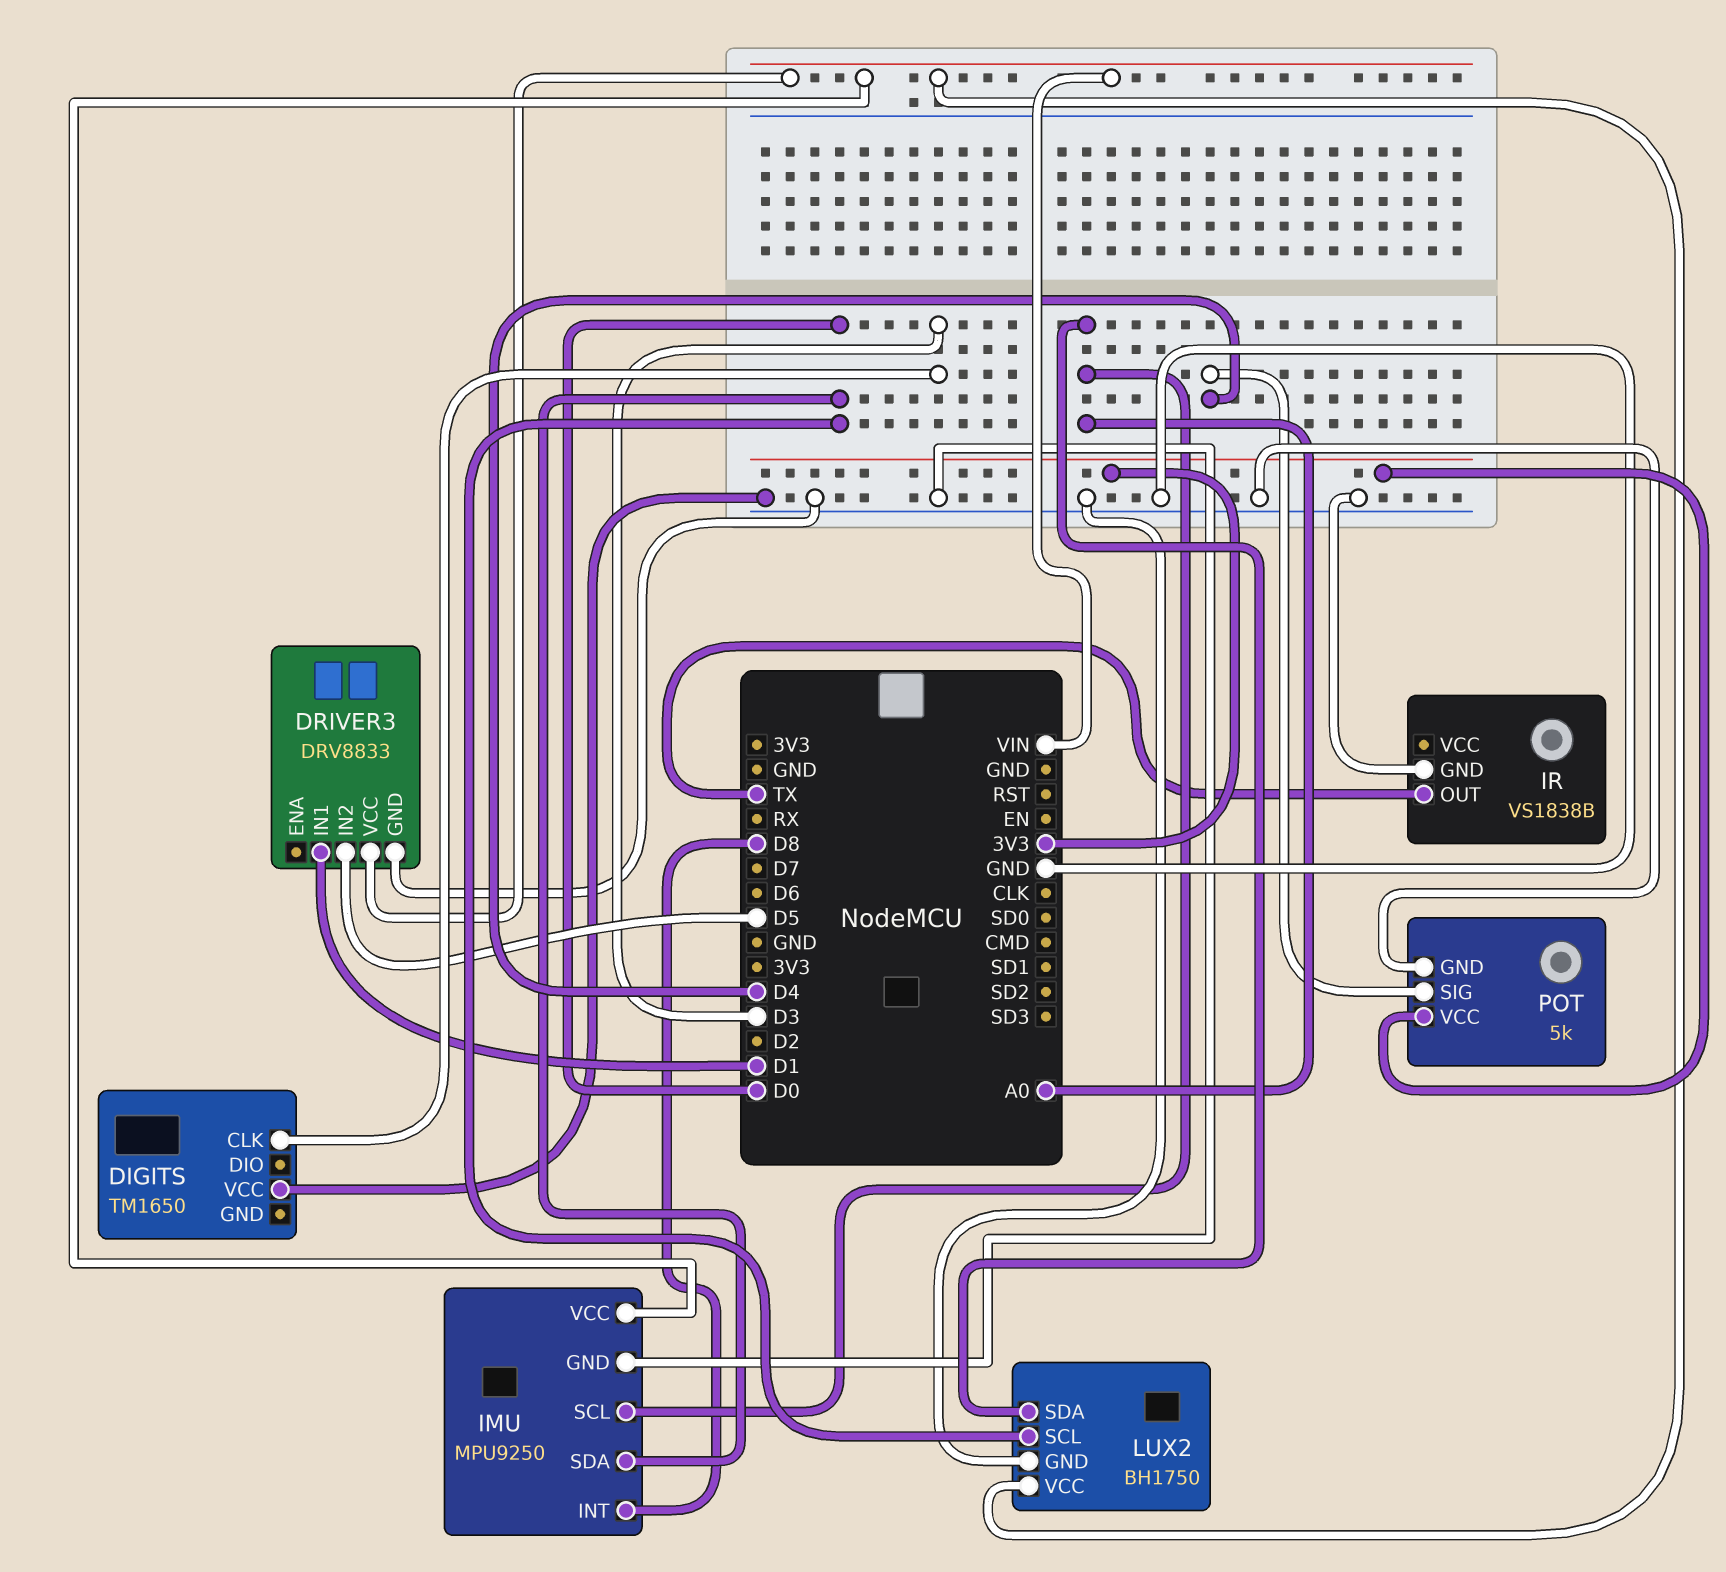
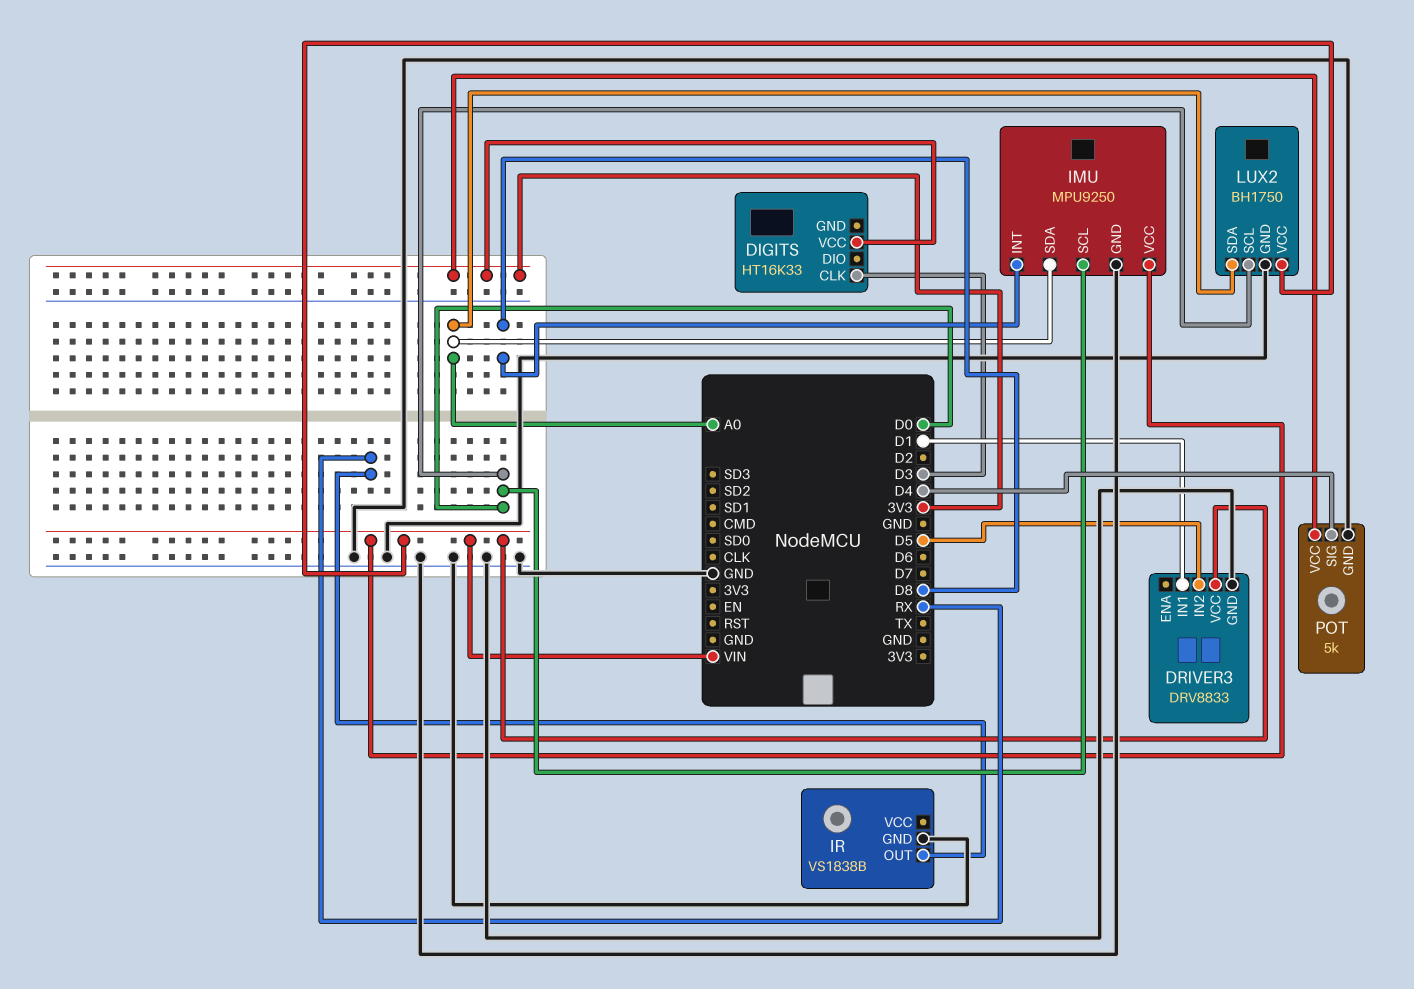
DIGITS: TM1650 -> HT16K33
DIGITS pin VCC: GND -> 3V3
IMU pin SCL: A0 -> D0
IMU pin SDA: D0 -> A0
IR pin OUT: TX -> RX

